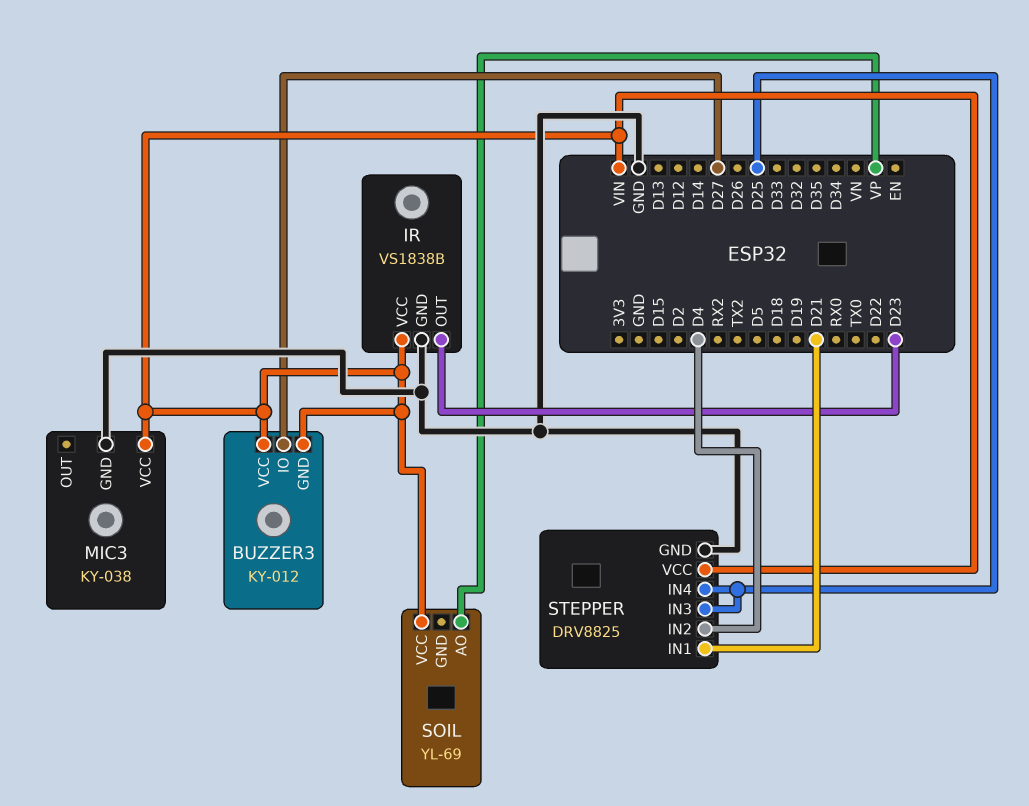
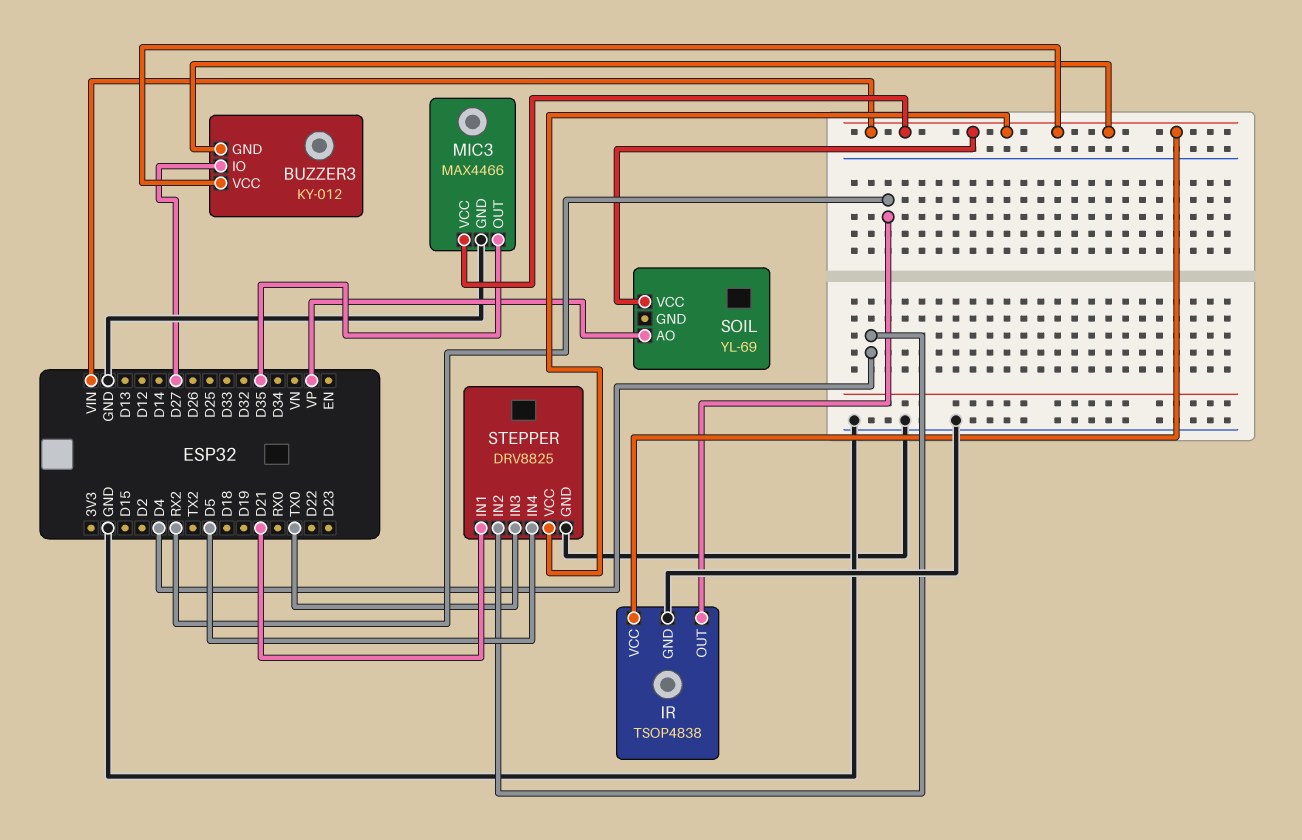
IR: VS1838B -> TSOP4838
IR pin OUT: D23 -> RX2
MIC3: KY-038 -> MAX4466
MIC3 pin OUT: none -> D35
STEPPER pin IN3: D25 -> TX0
STEPPER pin IN4: D25 -> D5

